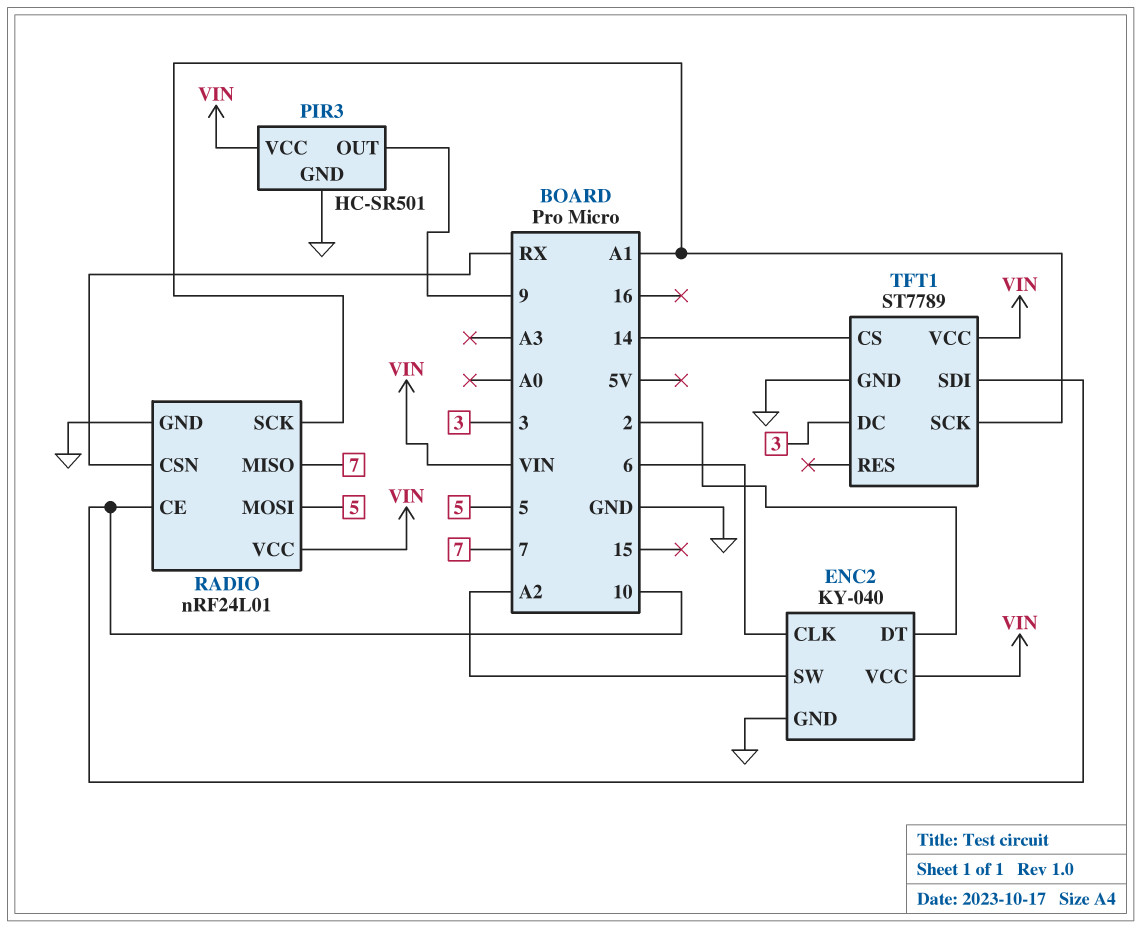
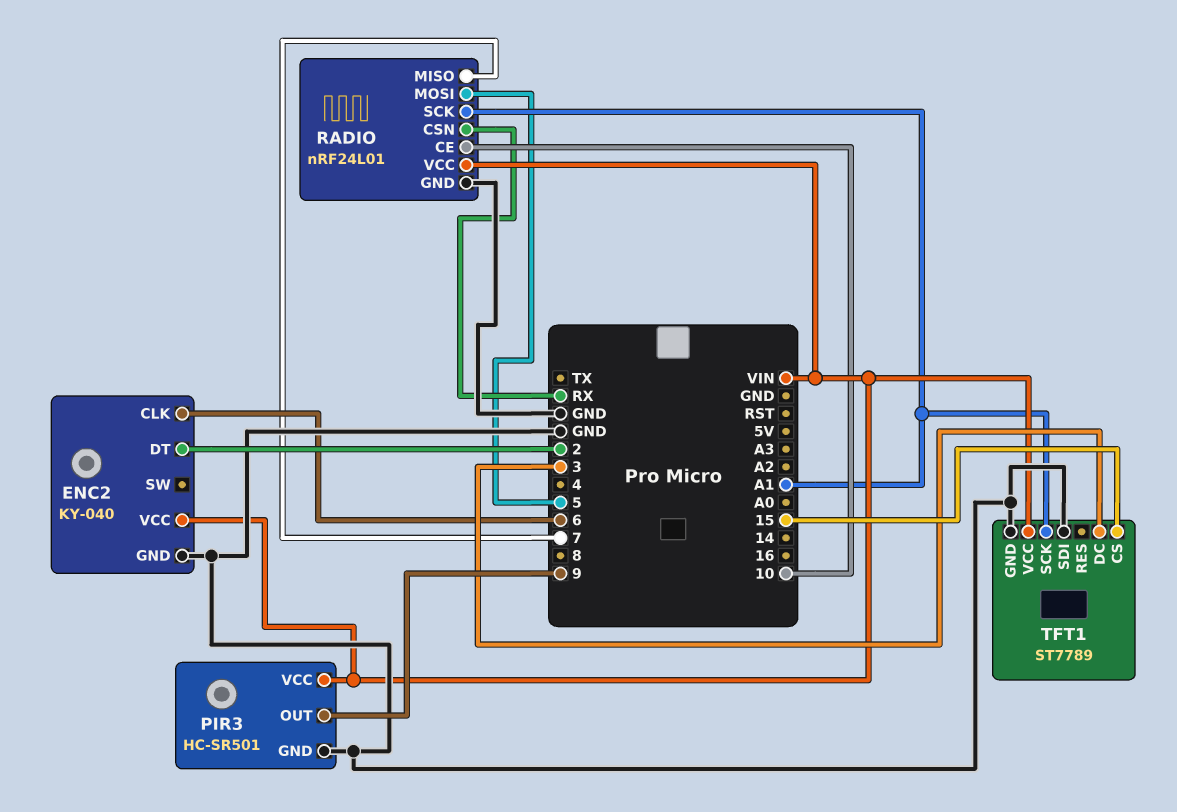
ENC2 pin SW: A2 -> none
TFT1 pin CS: 14 -> 15
TFT1 pin SDI: 10 -> GND

